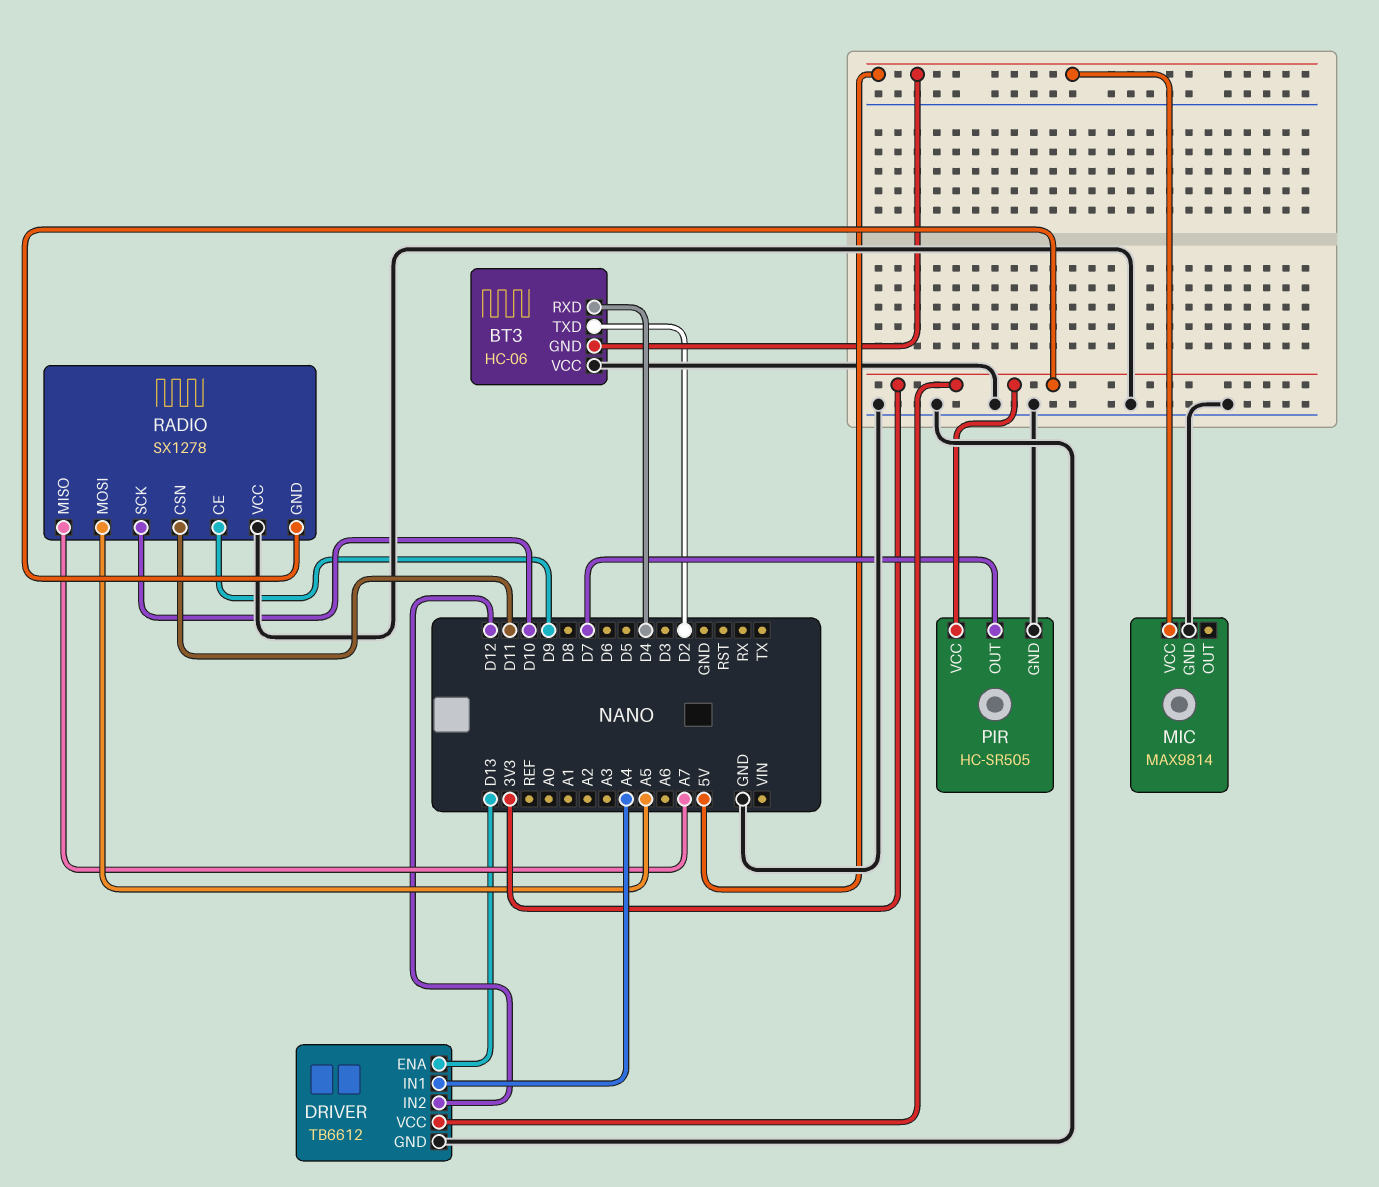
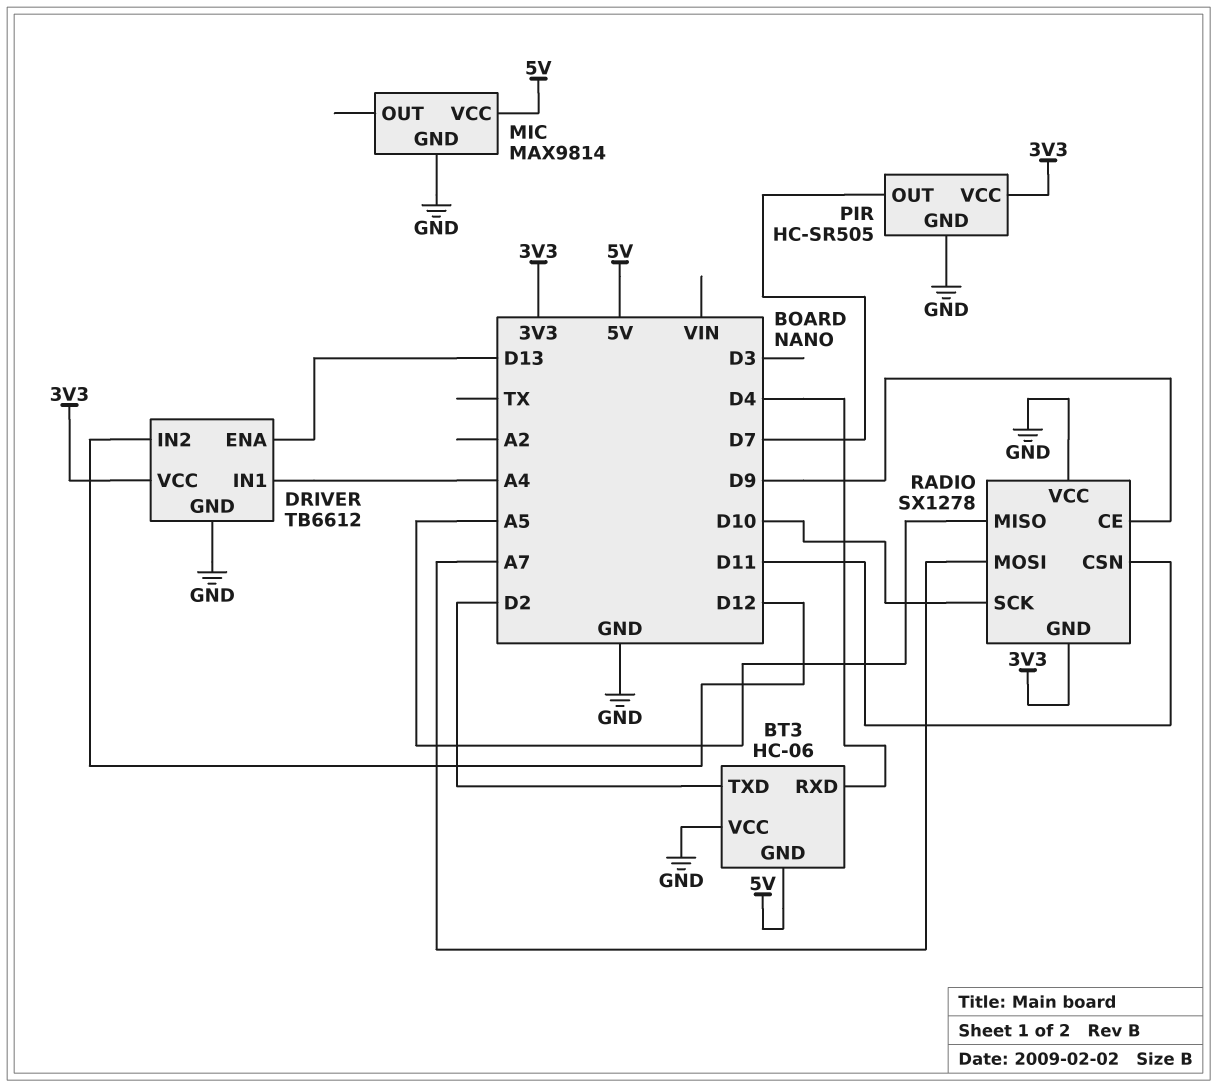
RADIO pin MISO: A7 -> A5
RADIO pin MOSI: A5 -> A7

